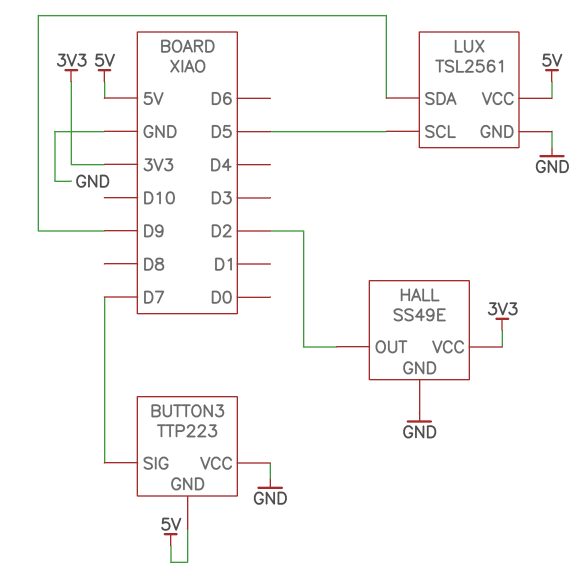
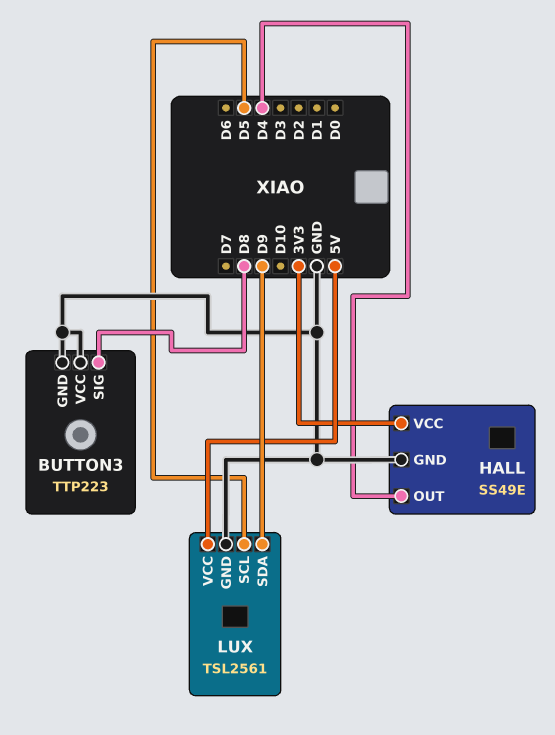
BUTTON3 pin GND: 5V -> GND
BUTTON3 pin SIG: D7 -> D8
HALL pin OUT: D2 -> D4

